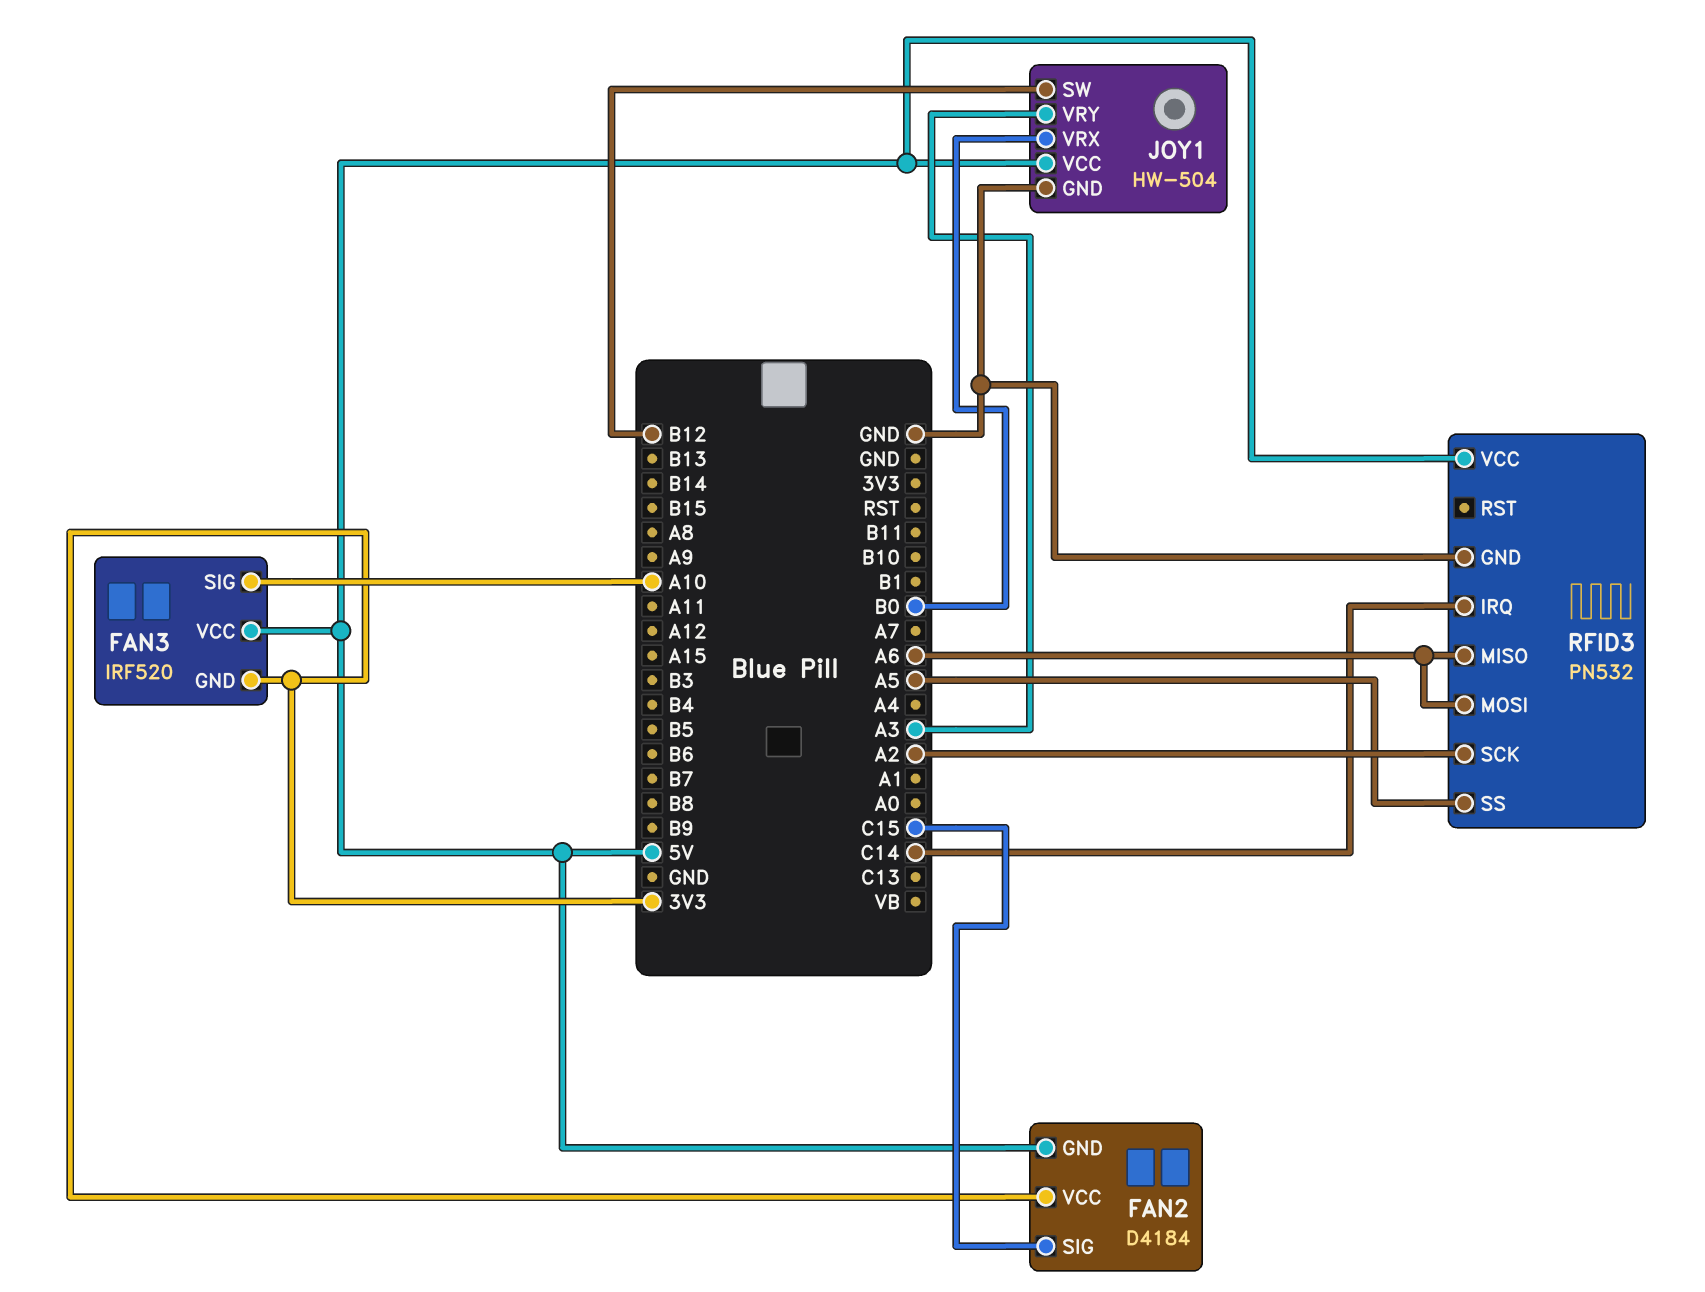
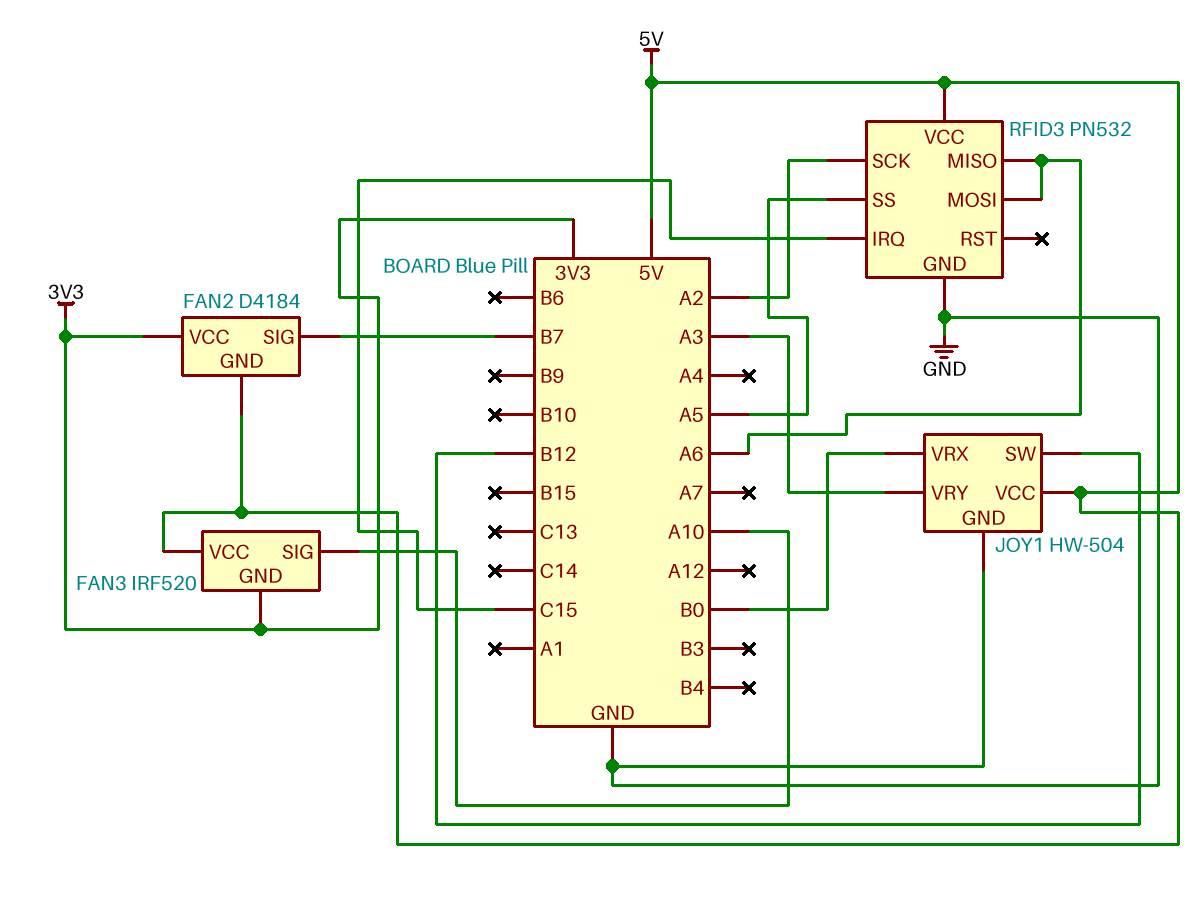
FAN2 pin SIG: C15 -> B7
RFID3 pin IRQ: C14 -> C15

